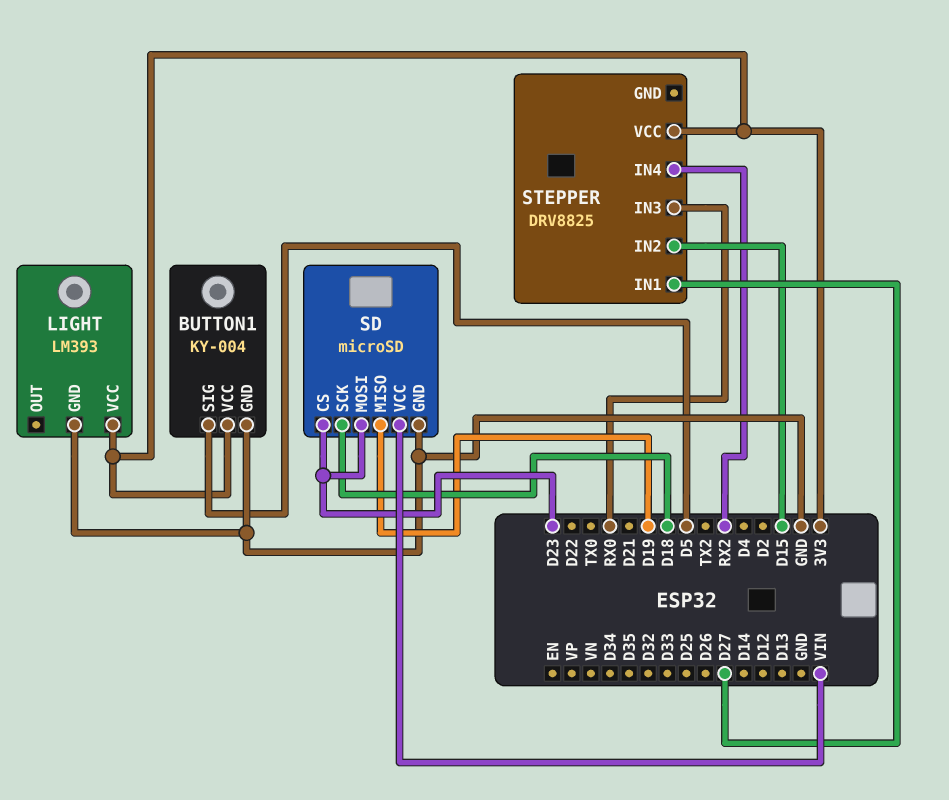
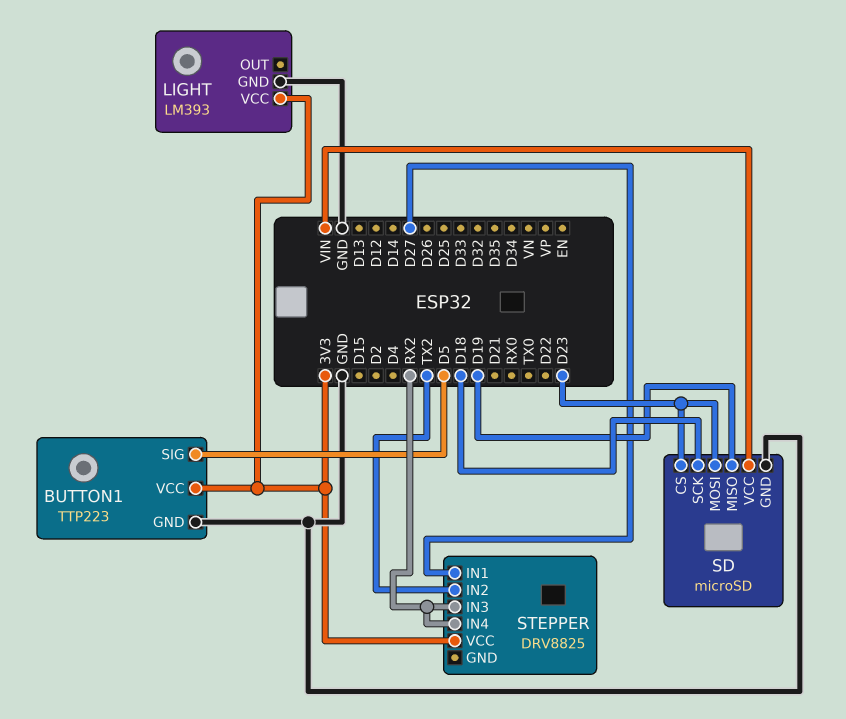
BUTTON1: KY-004 -> TTP223
STEPPER pin IN2: D15 -> TX2
STEPPER pin IN3: RX0 -> RX2

